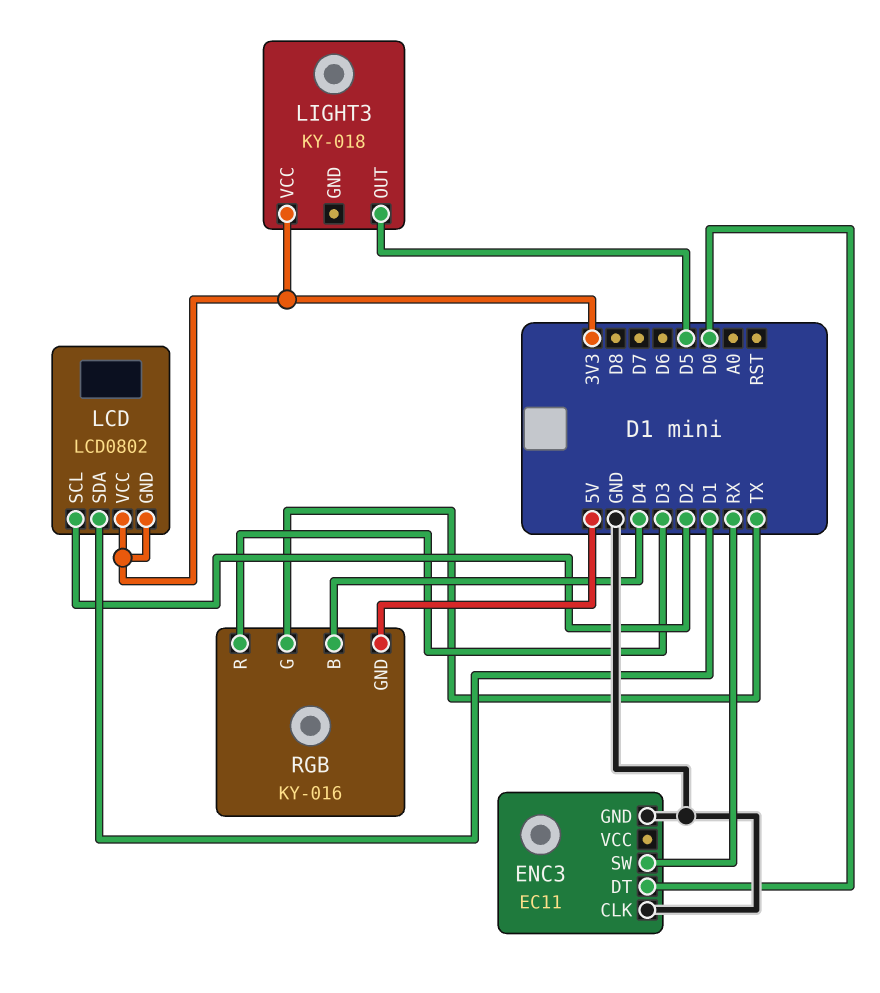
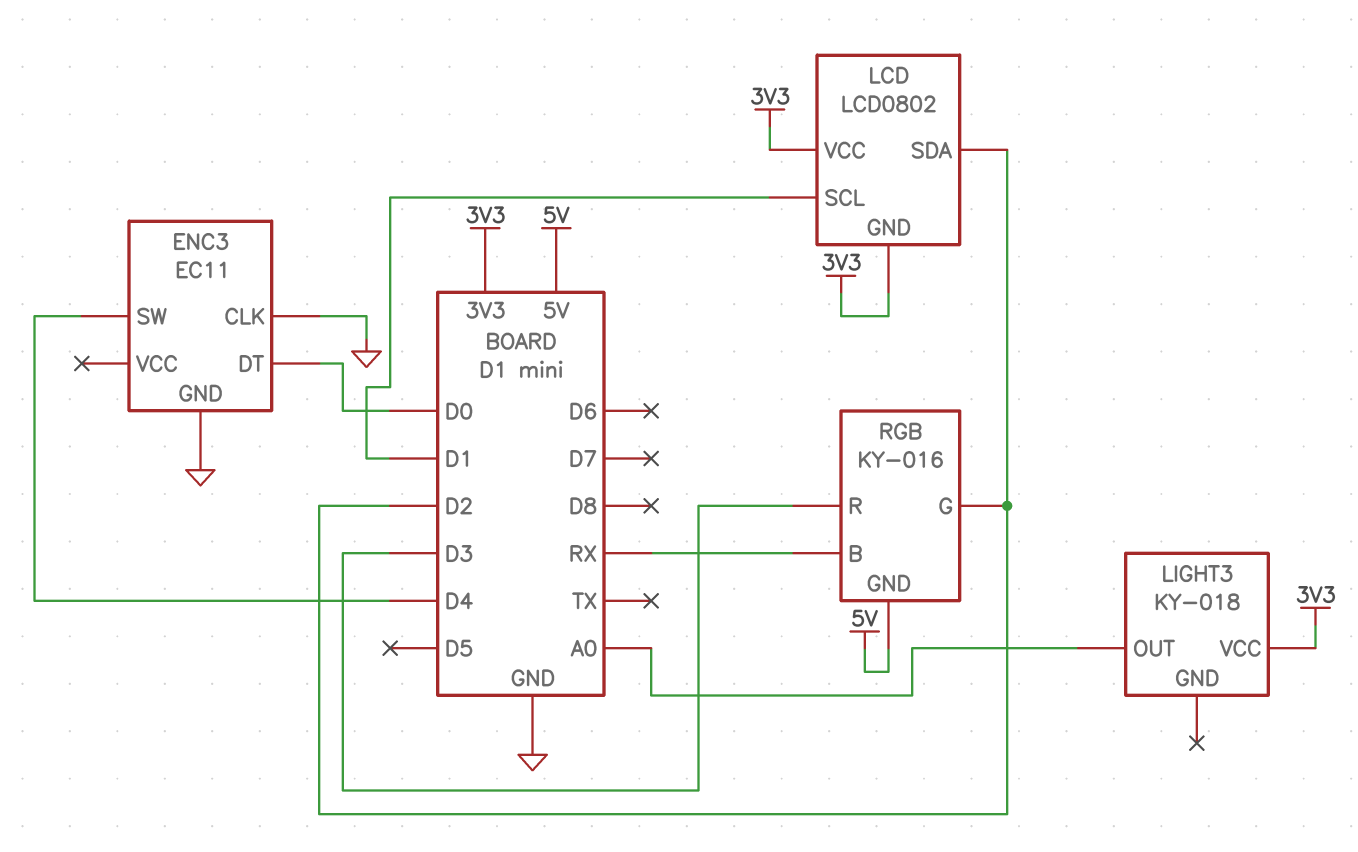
ENC3 pin SW: RX -> D4
LCD pin SCL: D2 -> D1
LCD pin SDA: D1 -> D2
LIGHT3 pin OUT: D5 -> A0
RGB pin B: D4 -> RX
RGB pin G: TX -> D2

